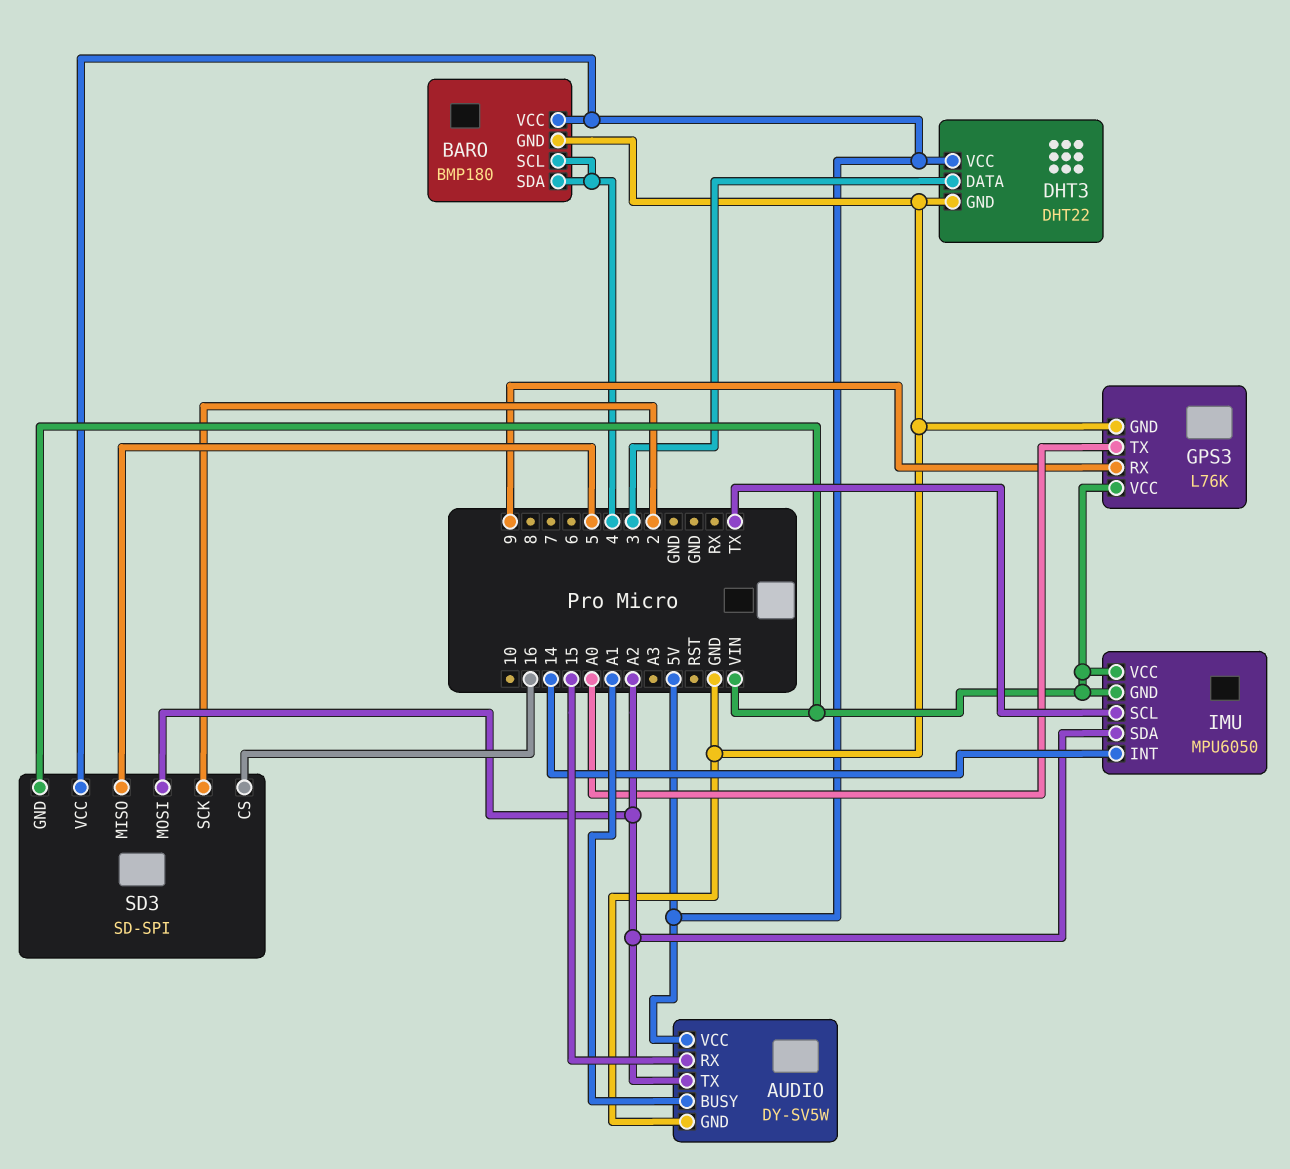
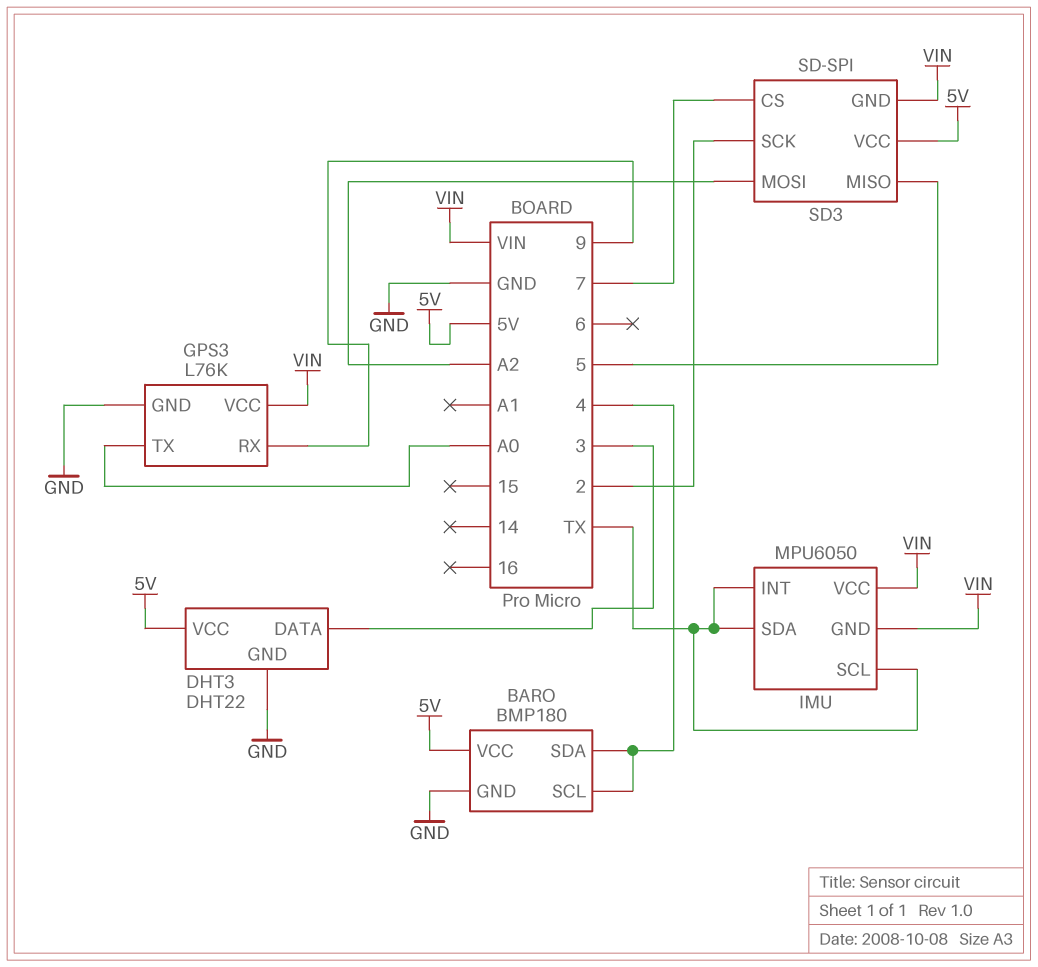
AUDIO: DY-SV5W -> none
AUDIO pin BUSY: A1 -> none
AUDIO pin GND: GND -> none
AUDIO pin RX: 15 -> none
AUDIO pin TX: A2 -> none
AUDIO pin VCC: 5V -> none
IMU pin INT: 14 -> TX
IMU pin SDA: A2 -> TX
SD3 pin CS: 16 -> 7

